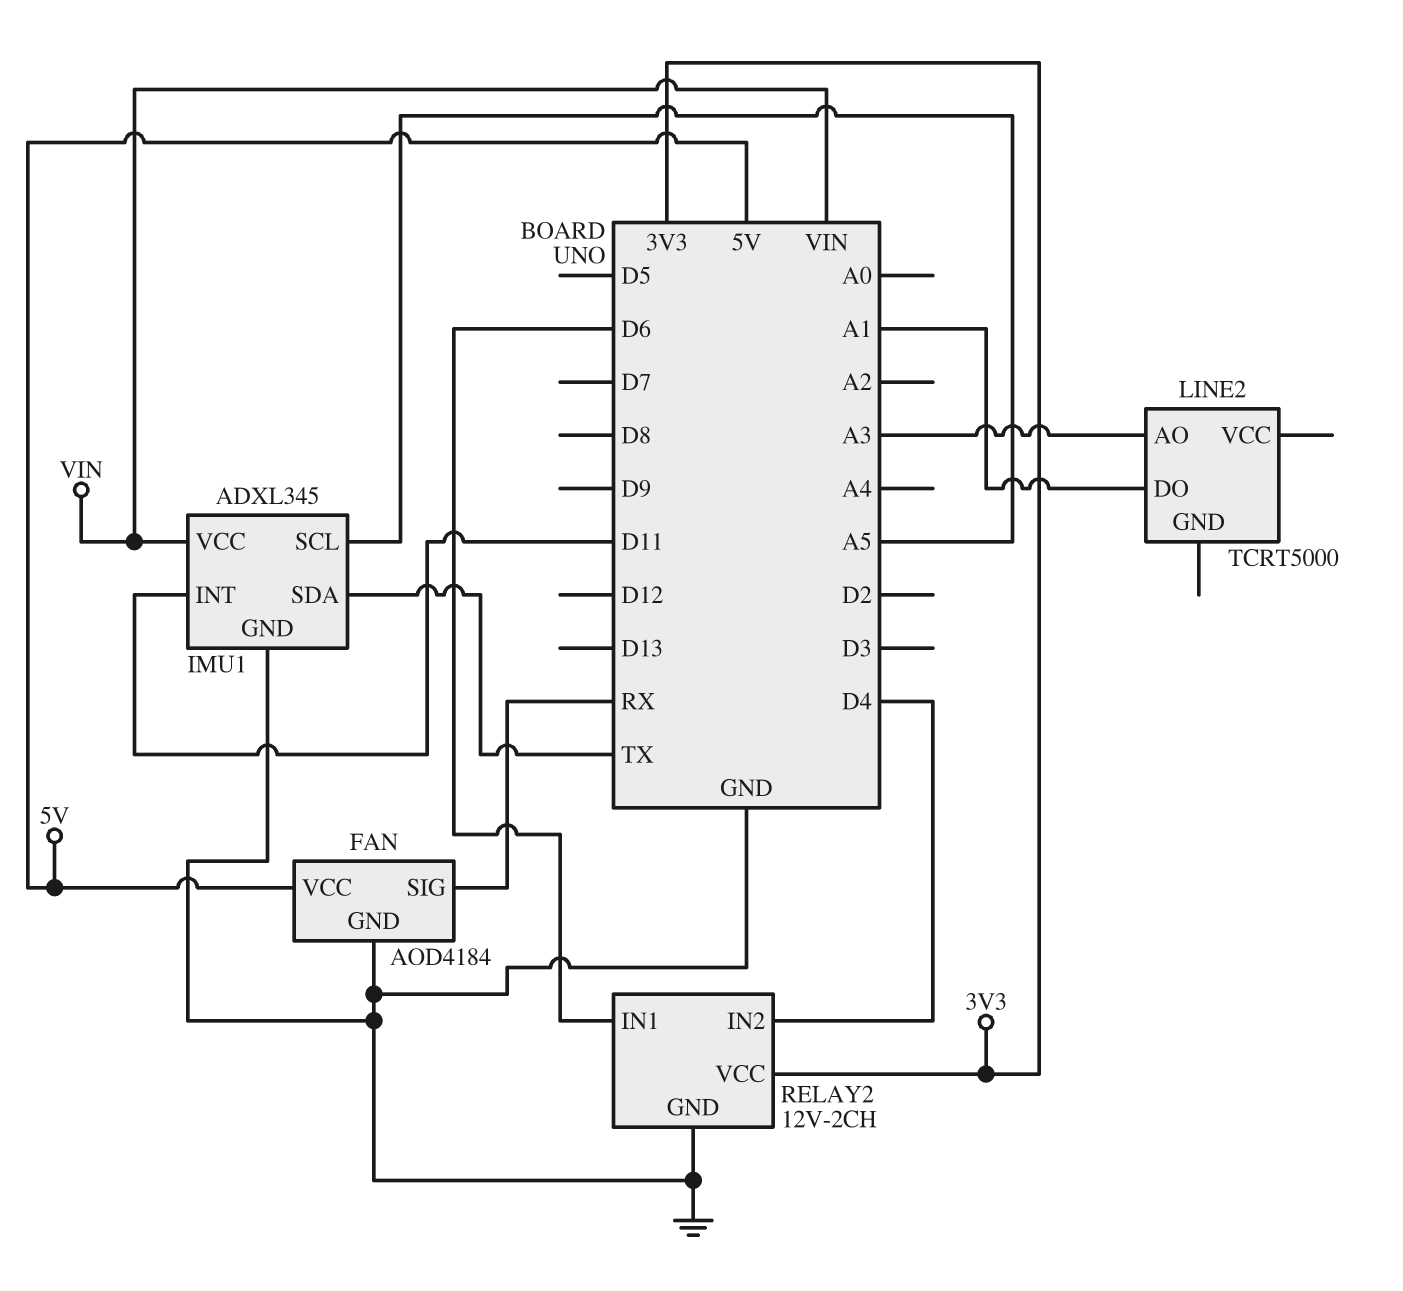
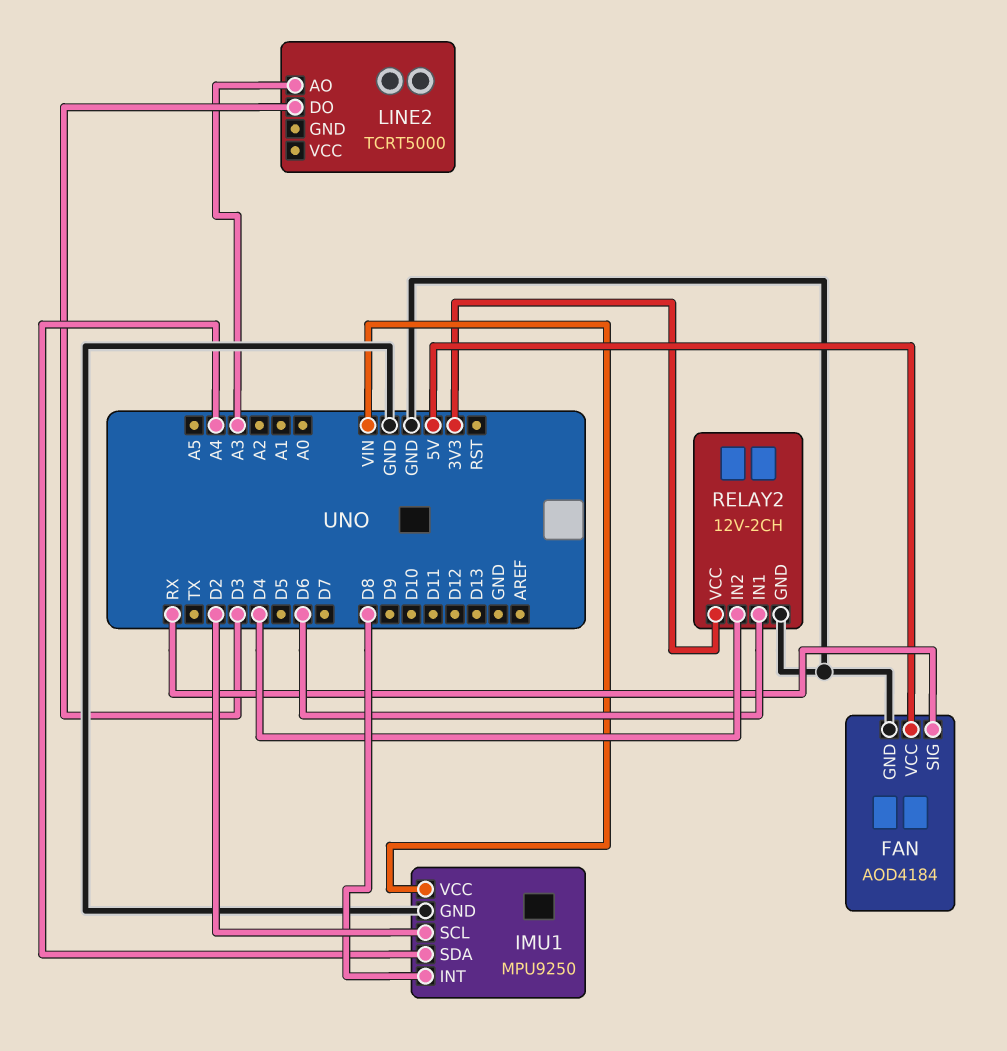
IMU1: ADXL345 -> MPU9250
IMU1 pin INT: D11 -> D8
IMU1 pin SCL: A5 -> D2
IMU1 pin SDA: TX -> A4
LINE2 pin DO: A1 -> D3

